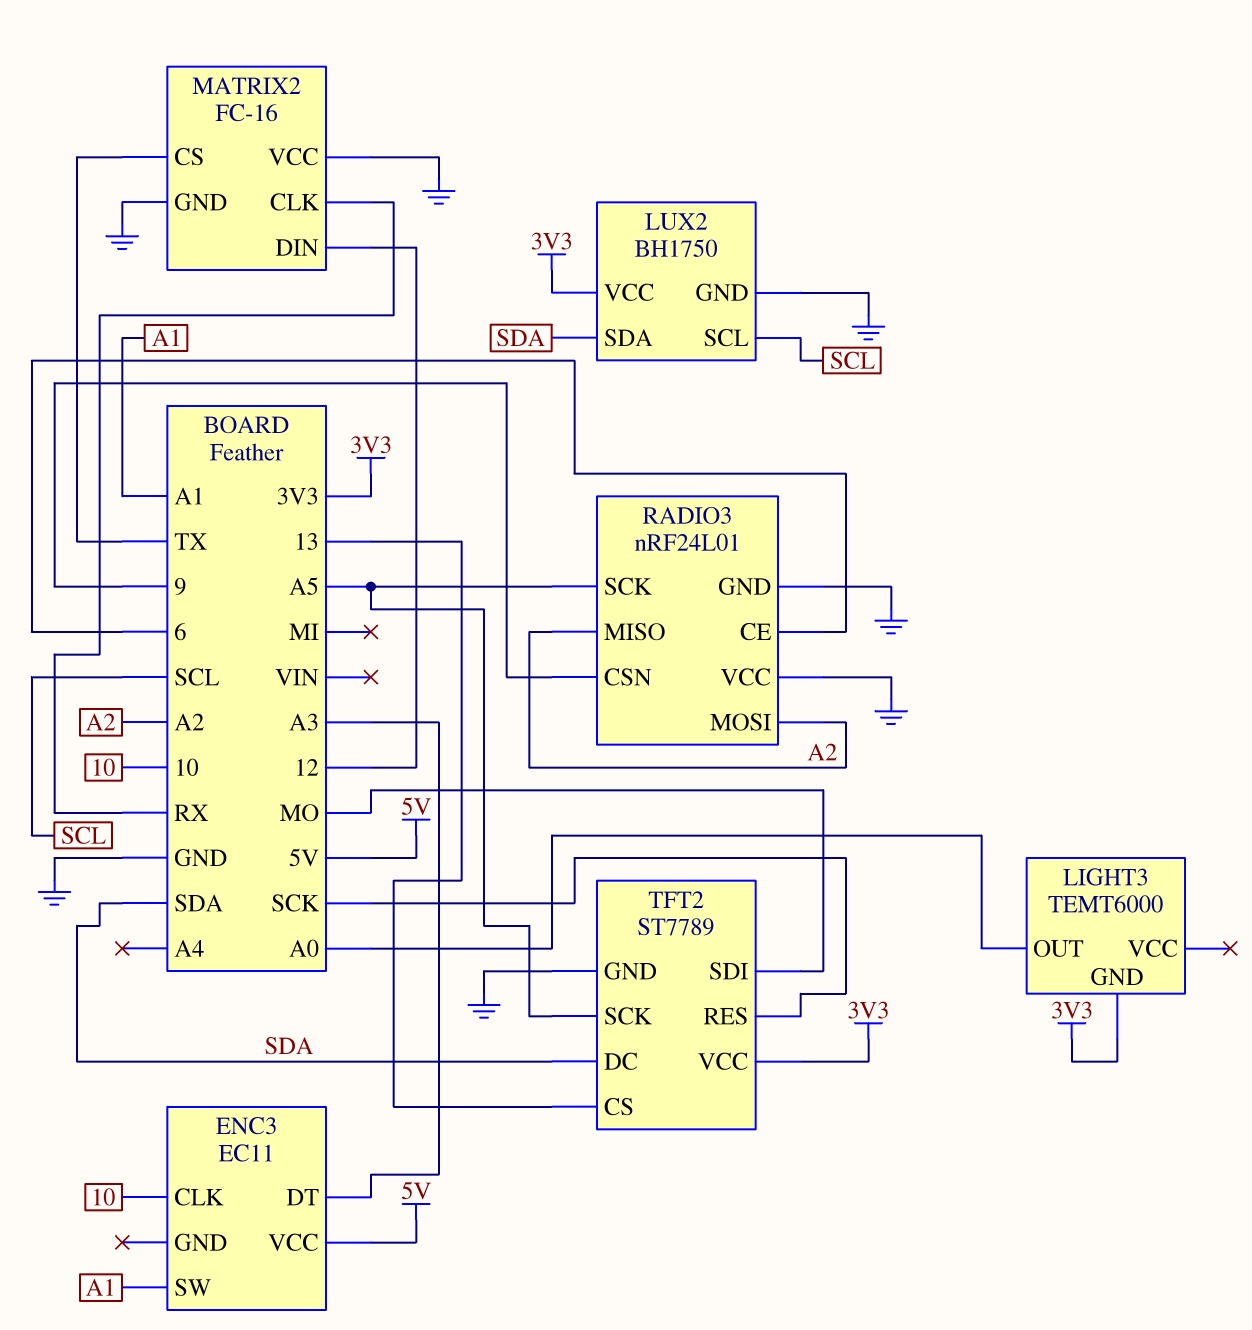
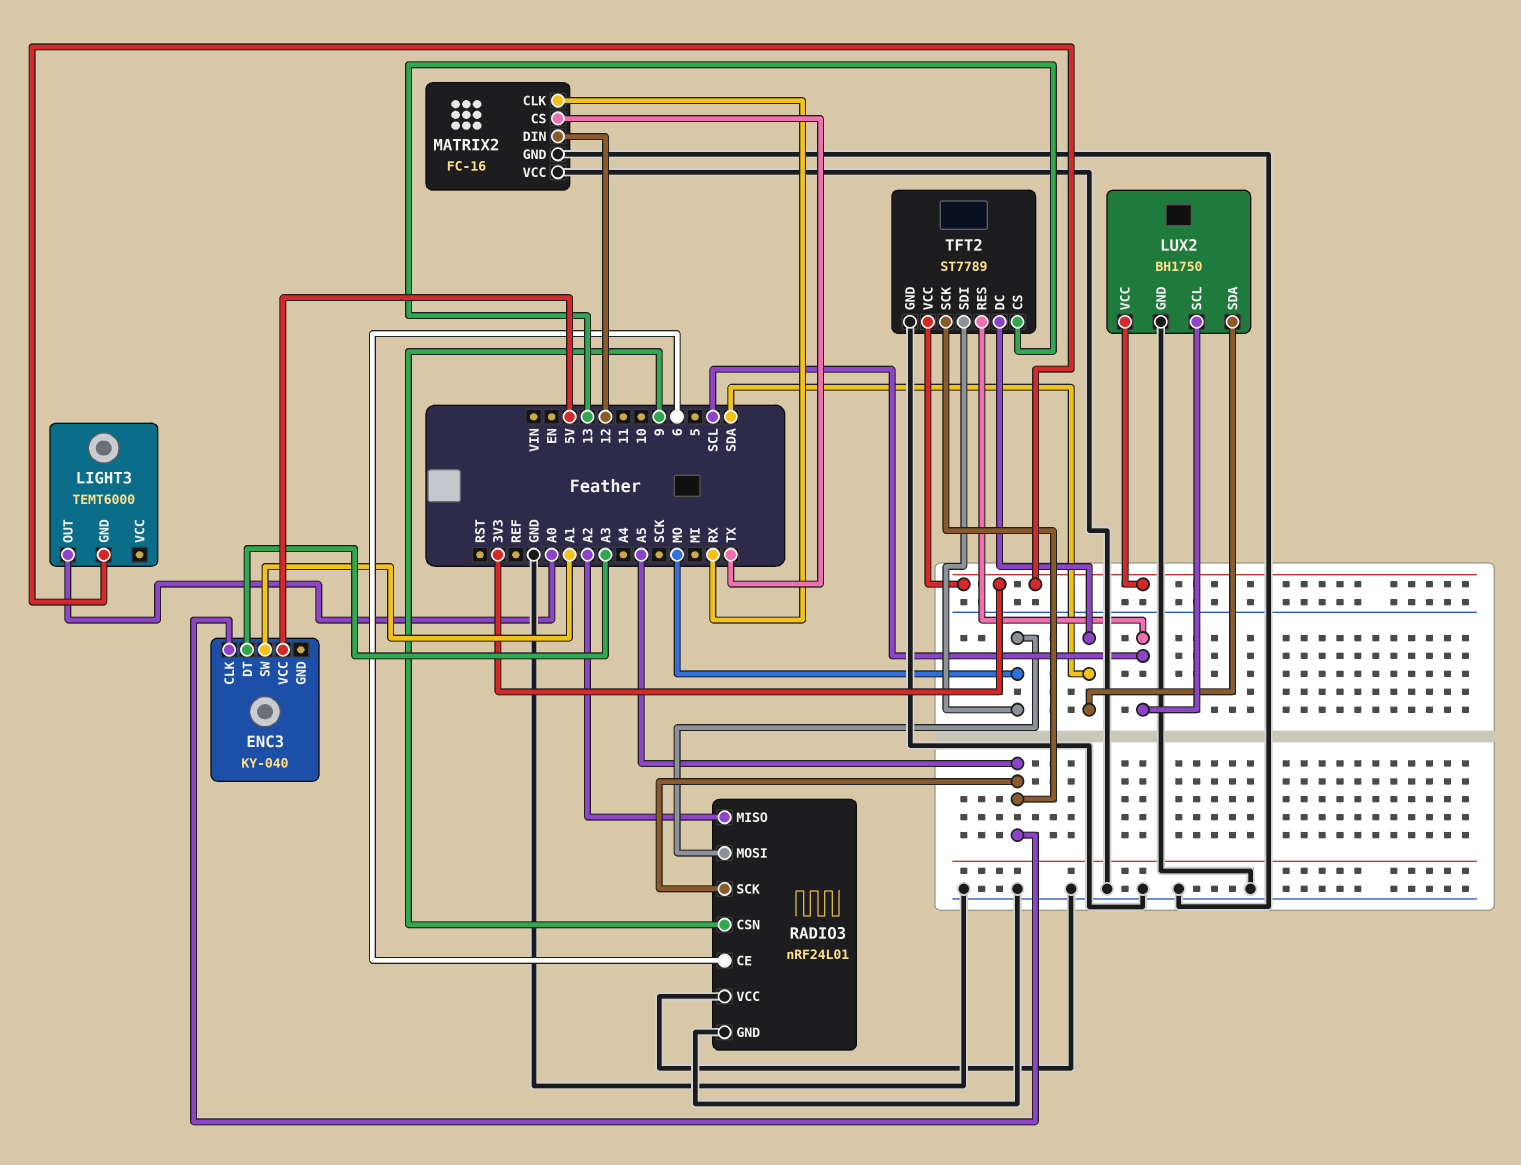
ENC3: EC11 -> KY-040
ENC3 pin CLK: 10 -> A5
RADIO3 pin MOSI: A2 -> MO
TFT2 pin RES: SCK -> SCL

